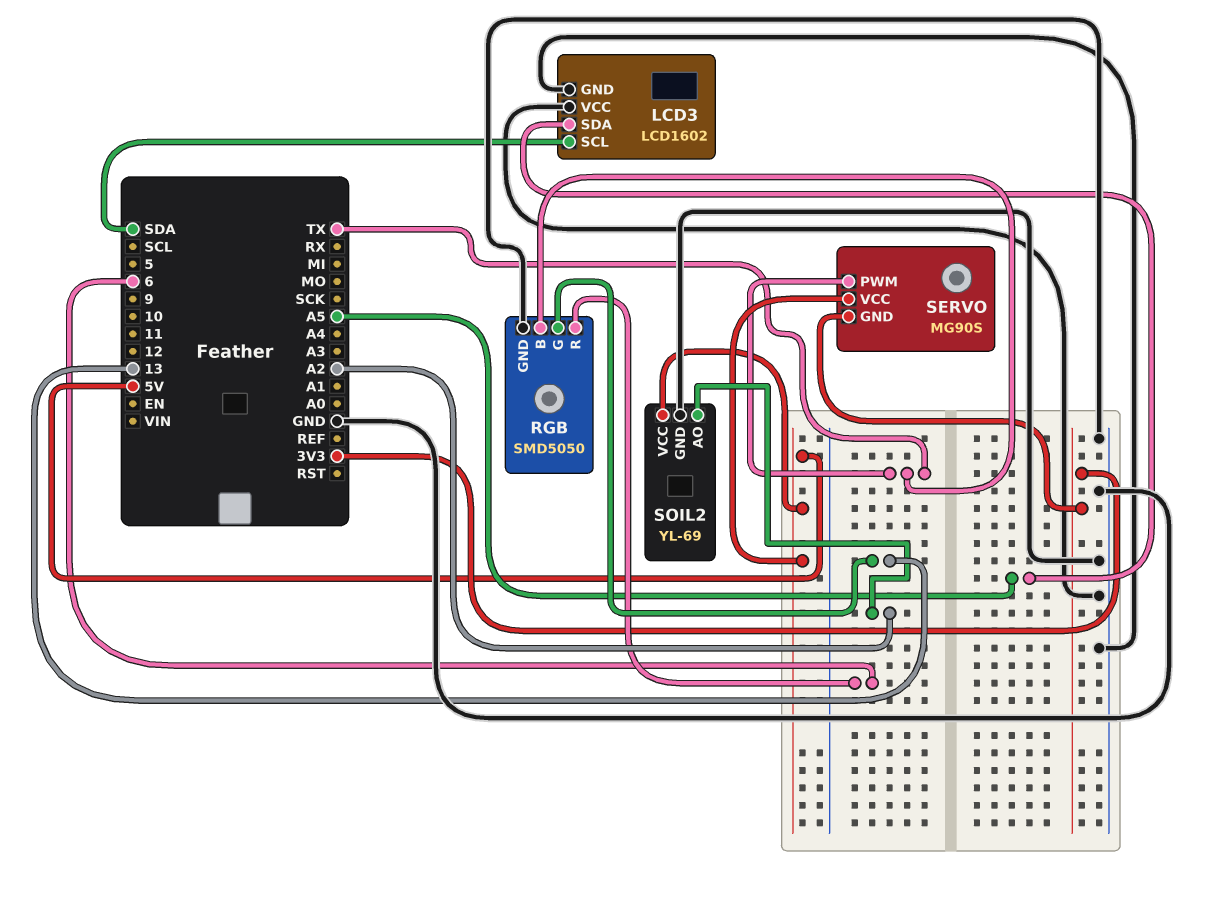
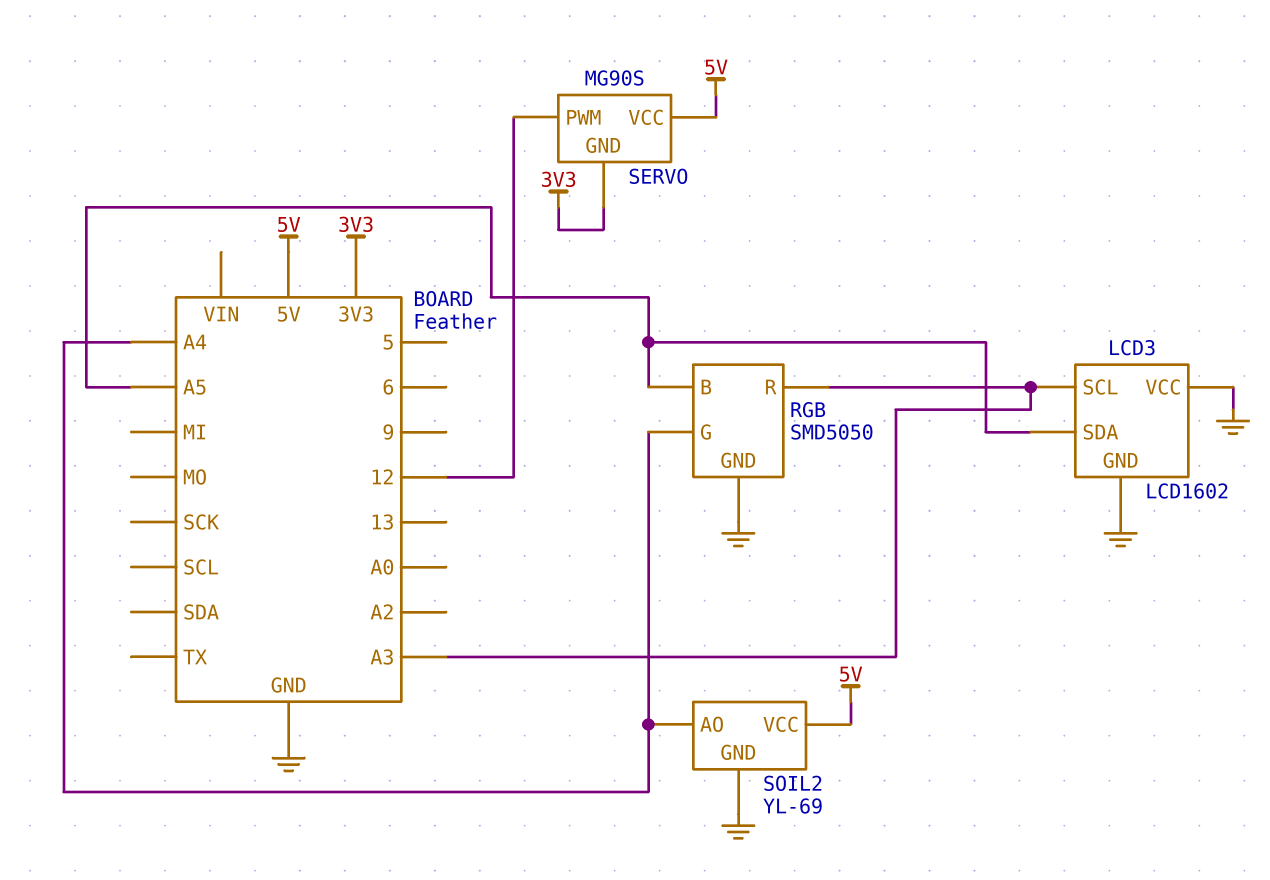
LCD3 pin SCL: SDA -> A3
RGB pin B: TX -> A5
RGB pin G: 13 -> A4
RGB pin R: 6 -> A3
SERVO pin PWM: TX -> 12
SOIL2 pin AO: A2 -> A4

